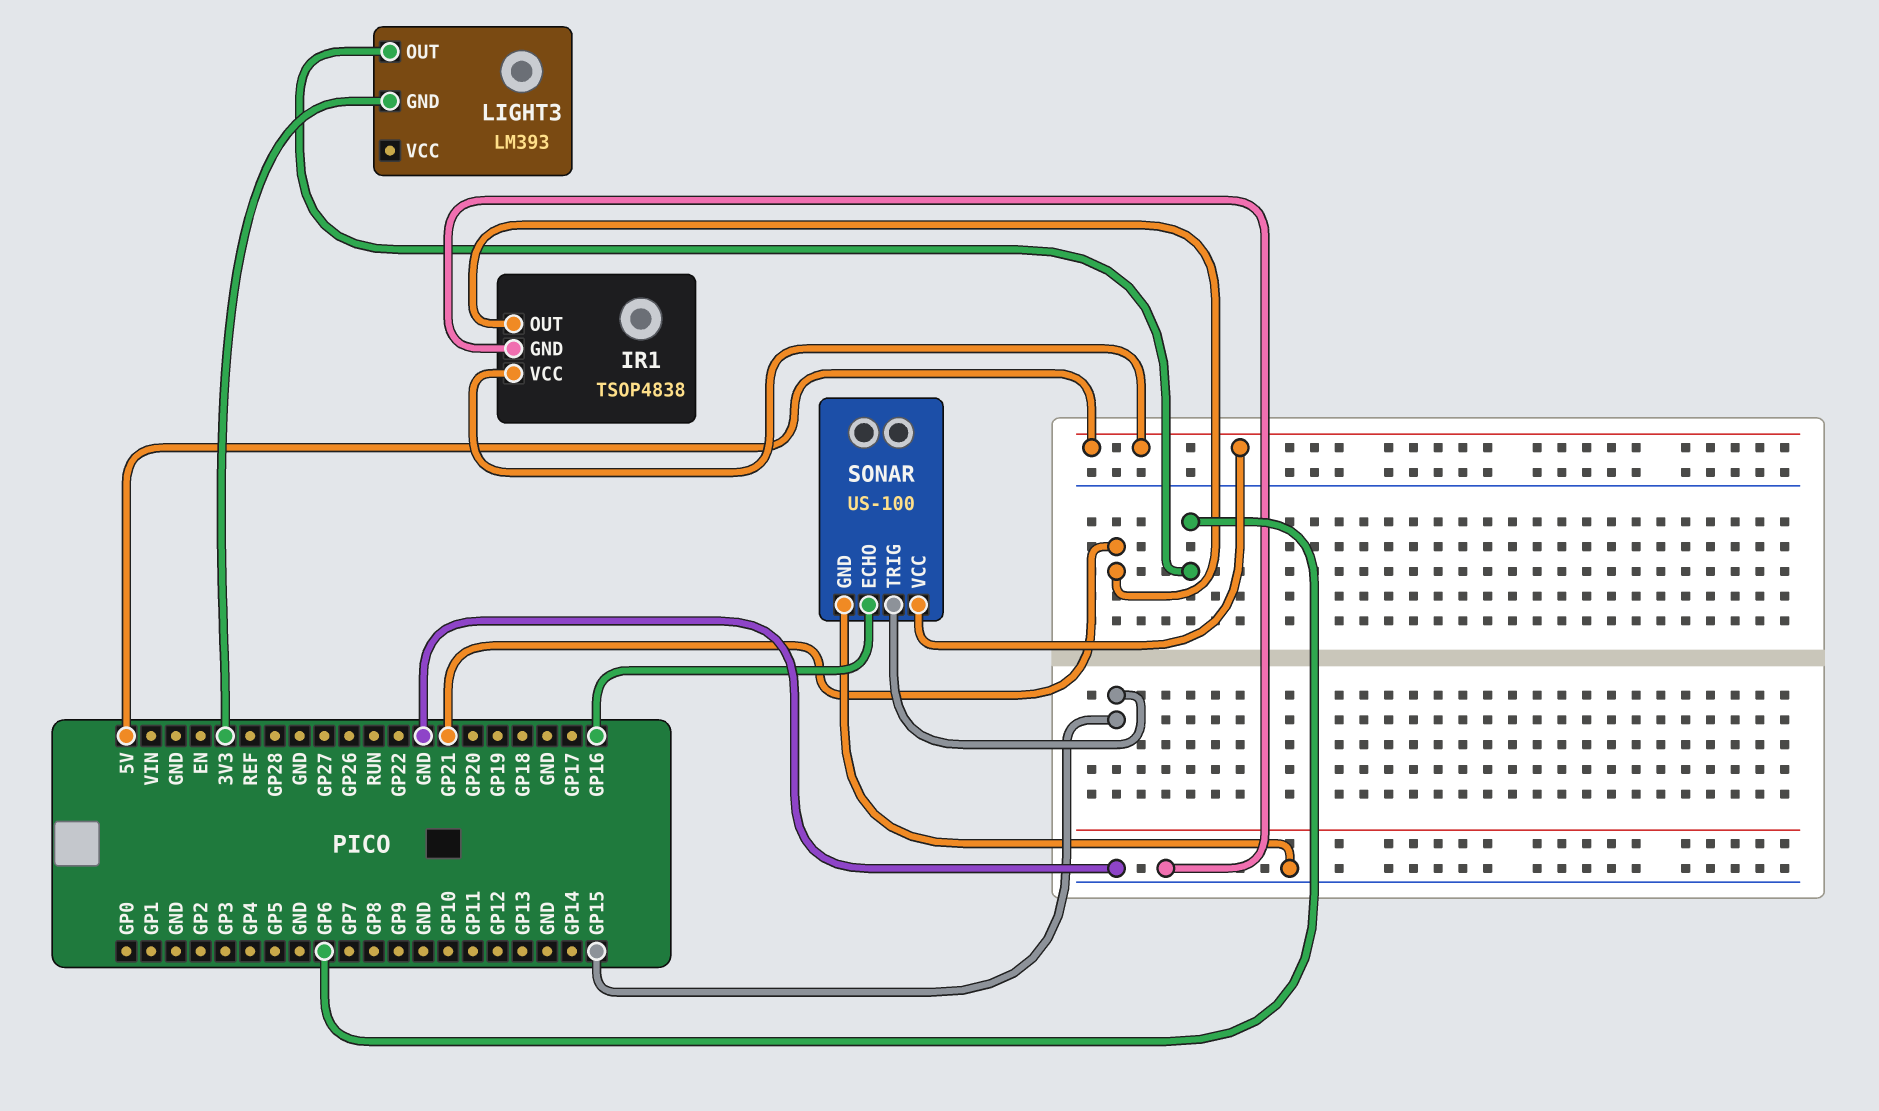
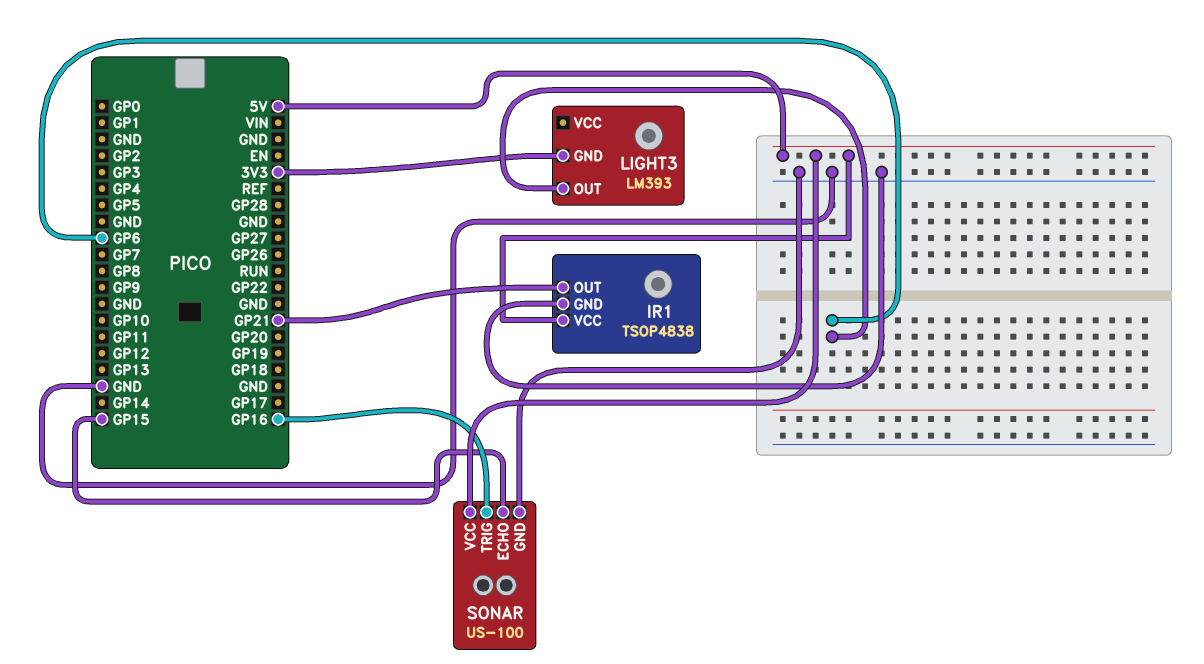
SONAR pin ECHO: GP16 -> GP15
SONAR pin TRIG: GP15 -> GP16

